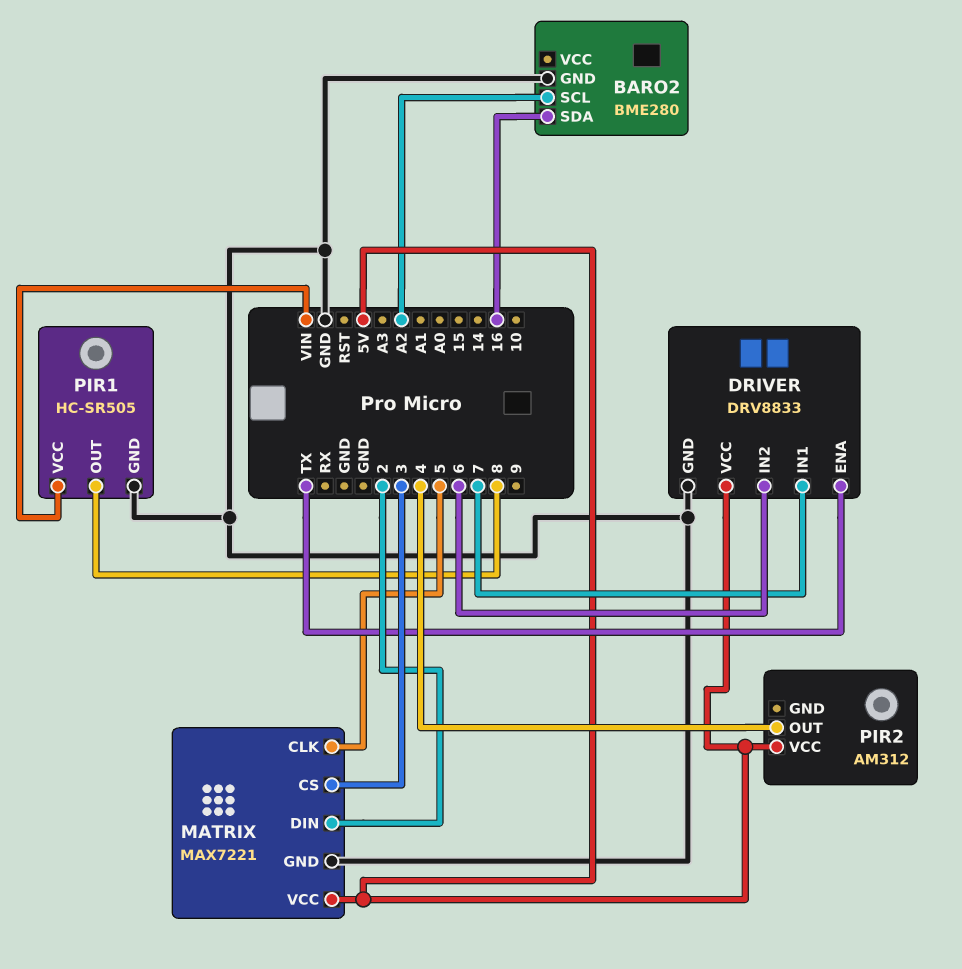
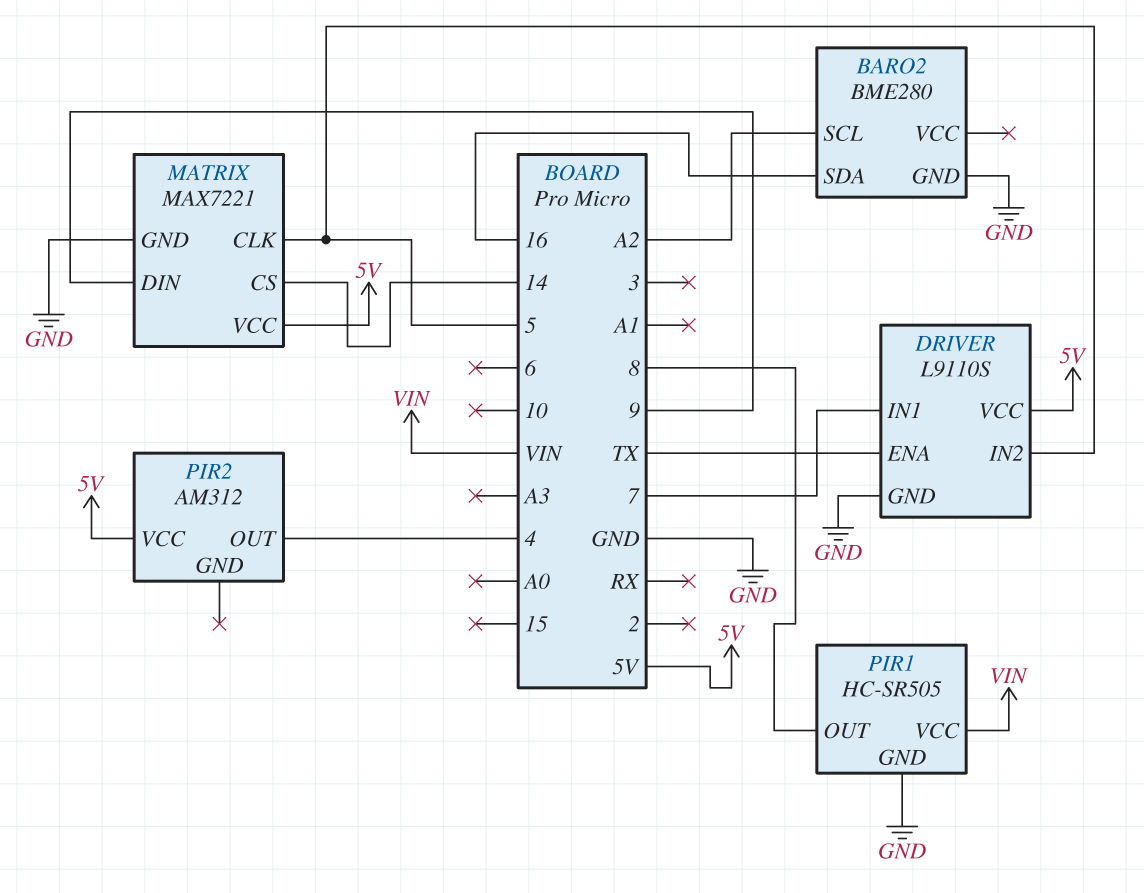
DRIVER: DRV8833 -> L9110S
DRIVER pin IN2: 6 -> 5
MATRIX pin CS: 3 -> 14
MATRIX pin DIN: 2 -> 9

